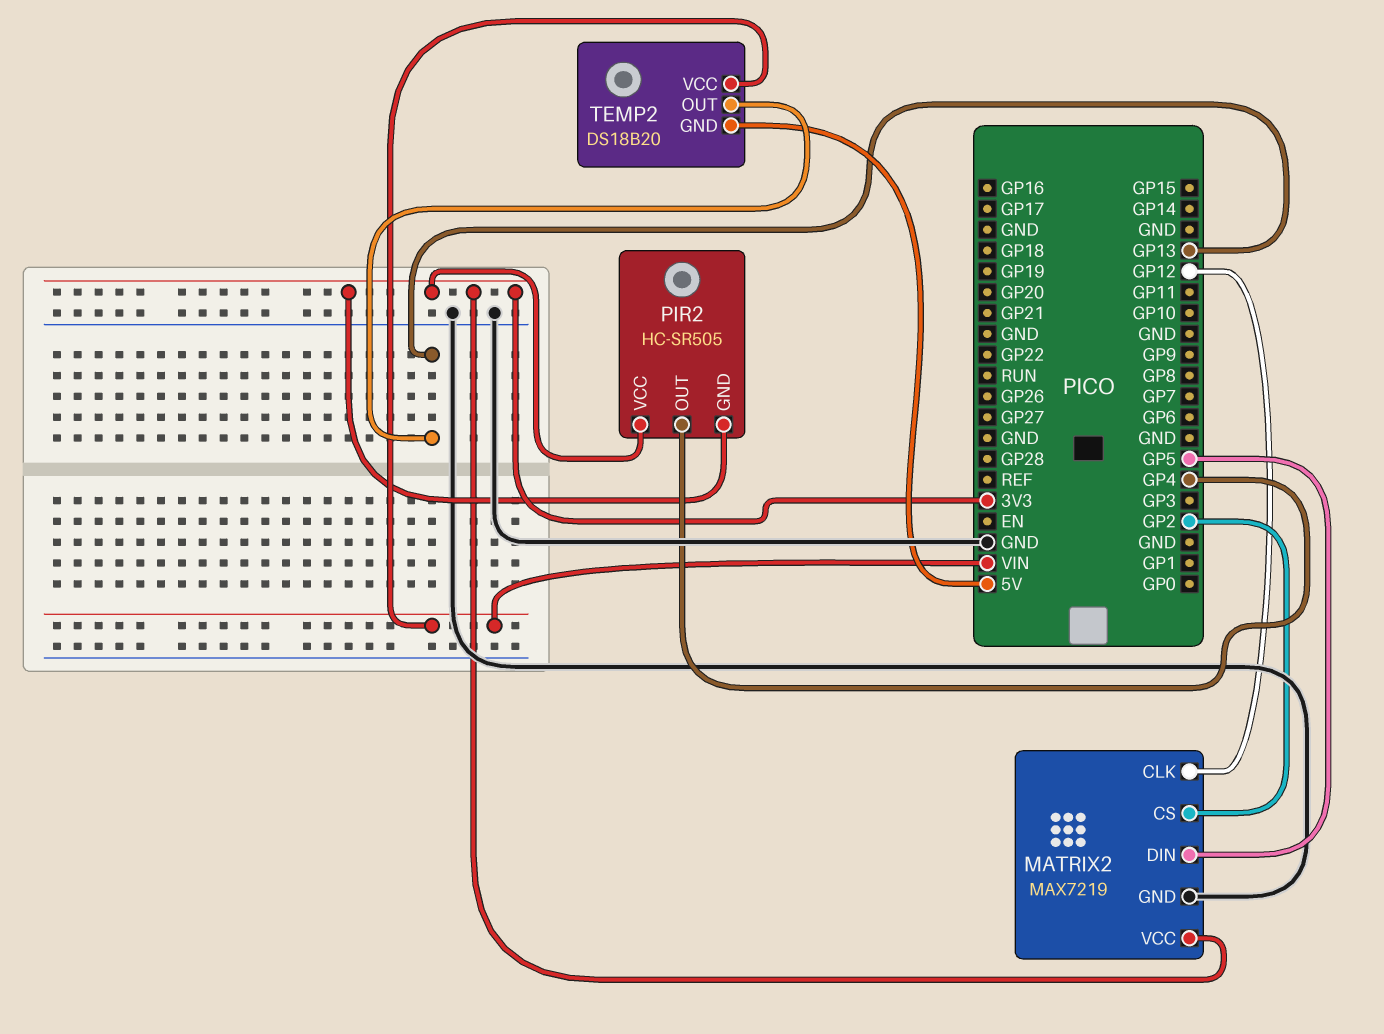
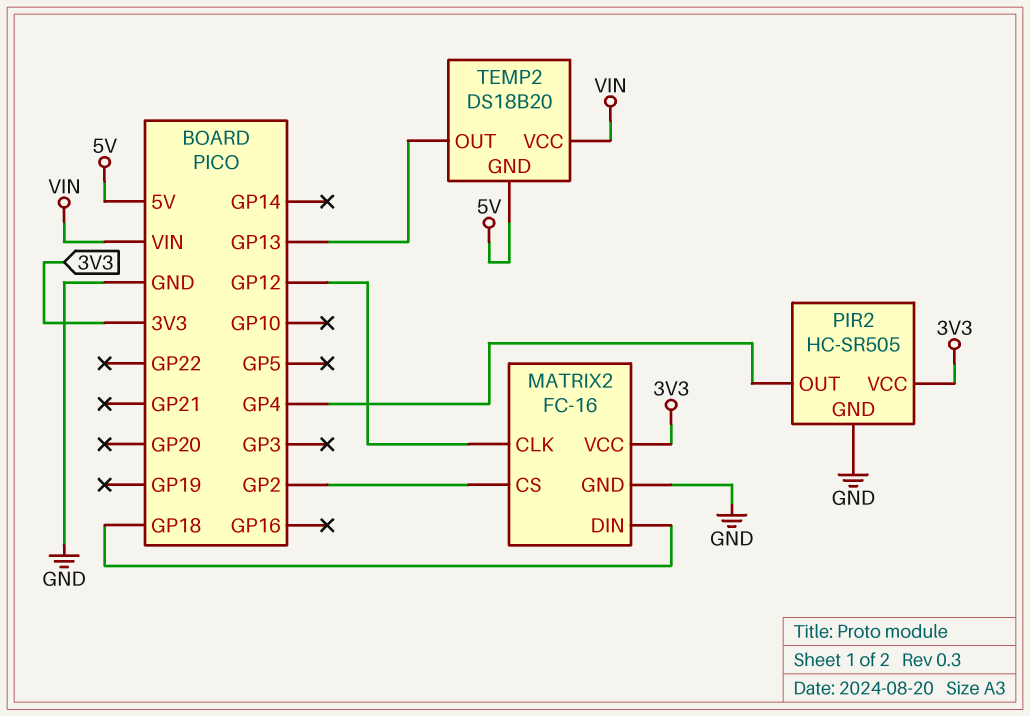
MATRIX2: MAX7219 -> FC-16
MATRIX2 pin DIN: GP5 -> GP18
PIR2 pin GND: 3V3 -> GND

